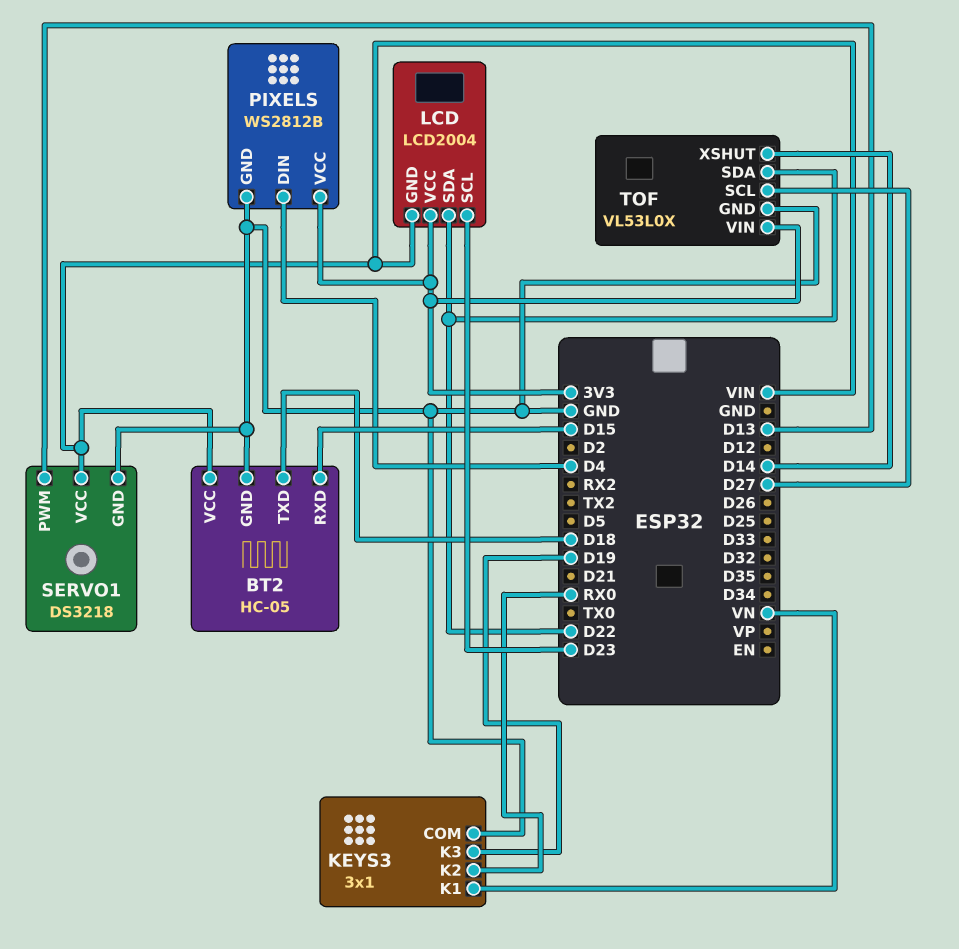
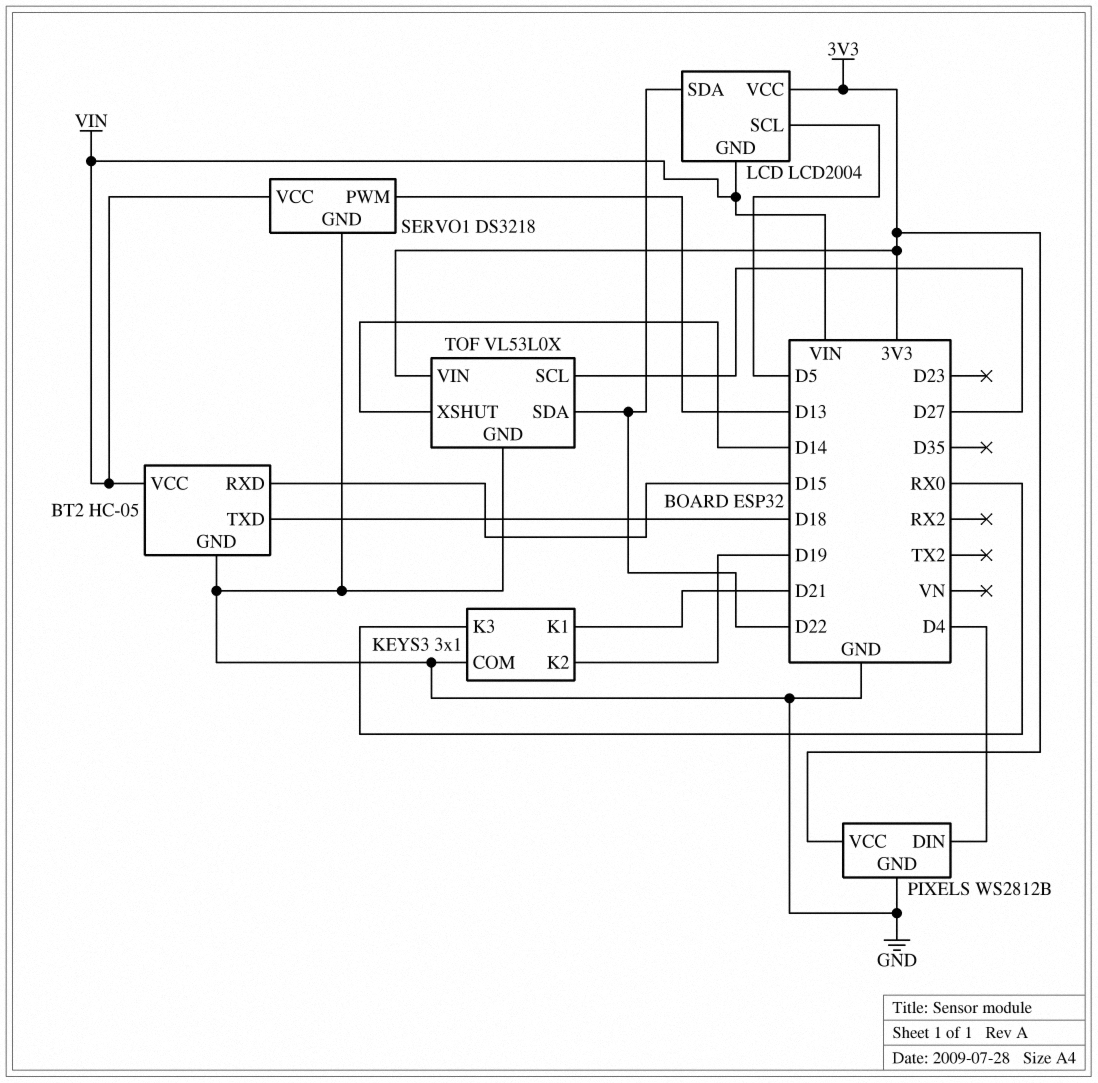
KEYS3 pin K1: VN -> D21
KEYS3 pin K2: RX0 -> D19
KEYS3 pin K3: D19 -> RX0
LCD pin SCL: D23 -> D5

